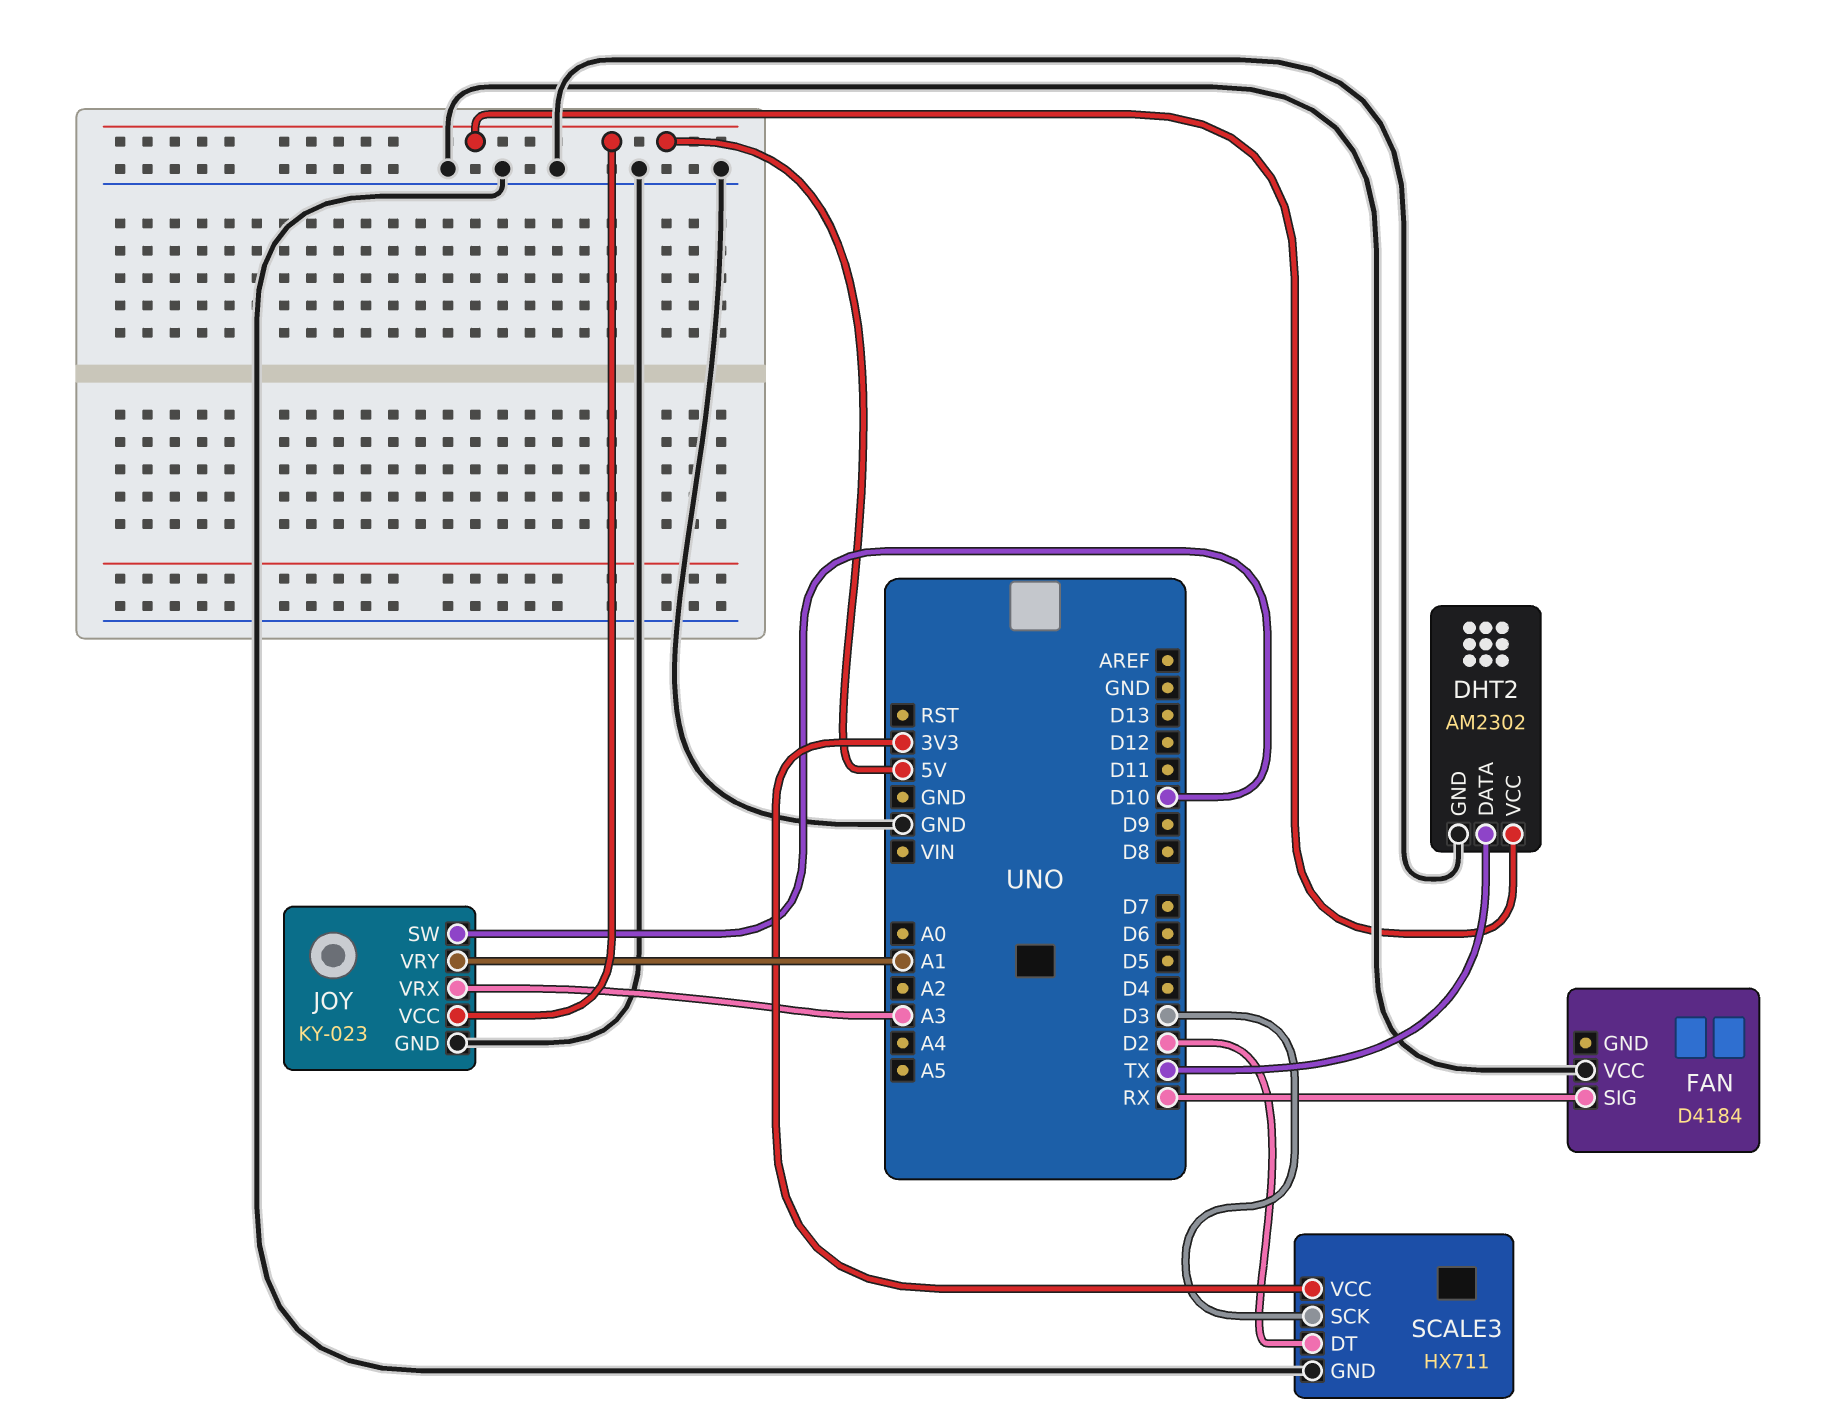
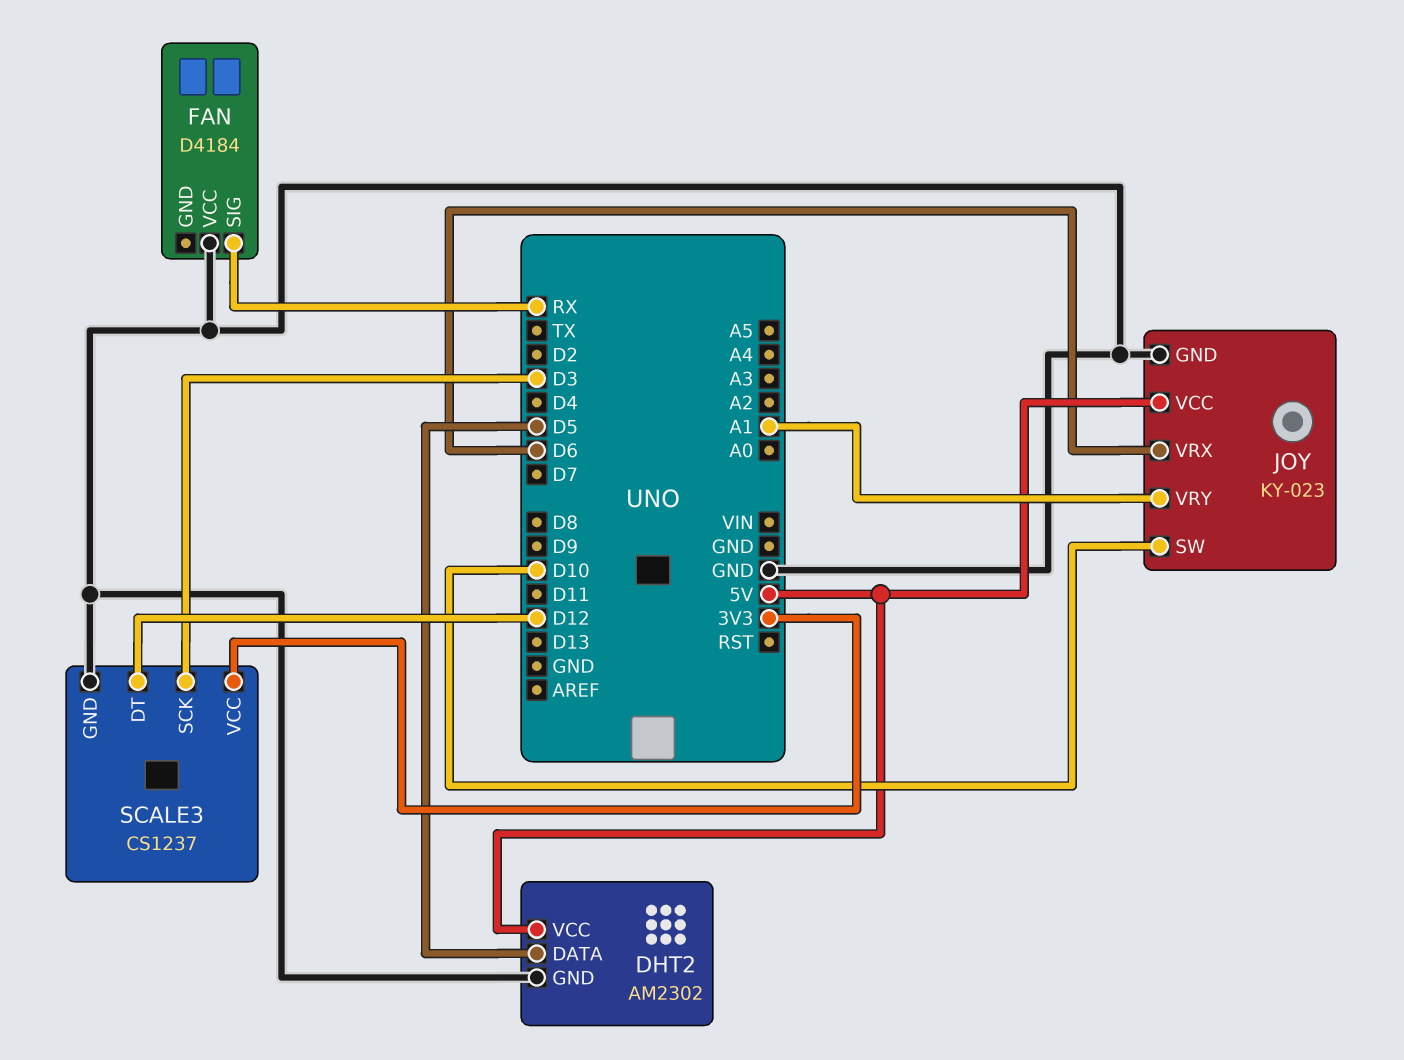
DHT2 pin DATA: TX -> D5
JOY pin VRX: A3 -> D6
SCALE3: HX711 -> CS1237
SCALE3 pin DT: D2 -> D12

